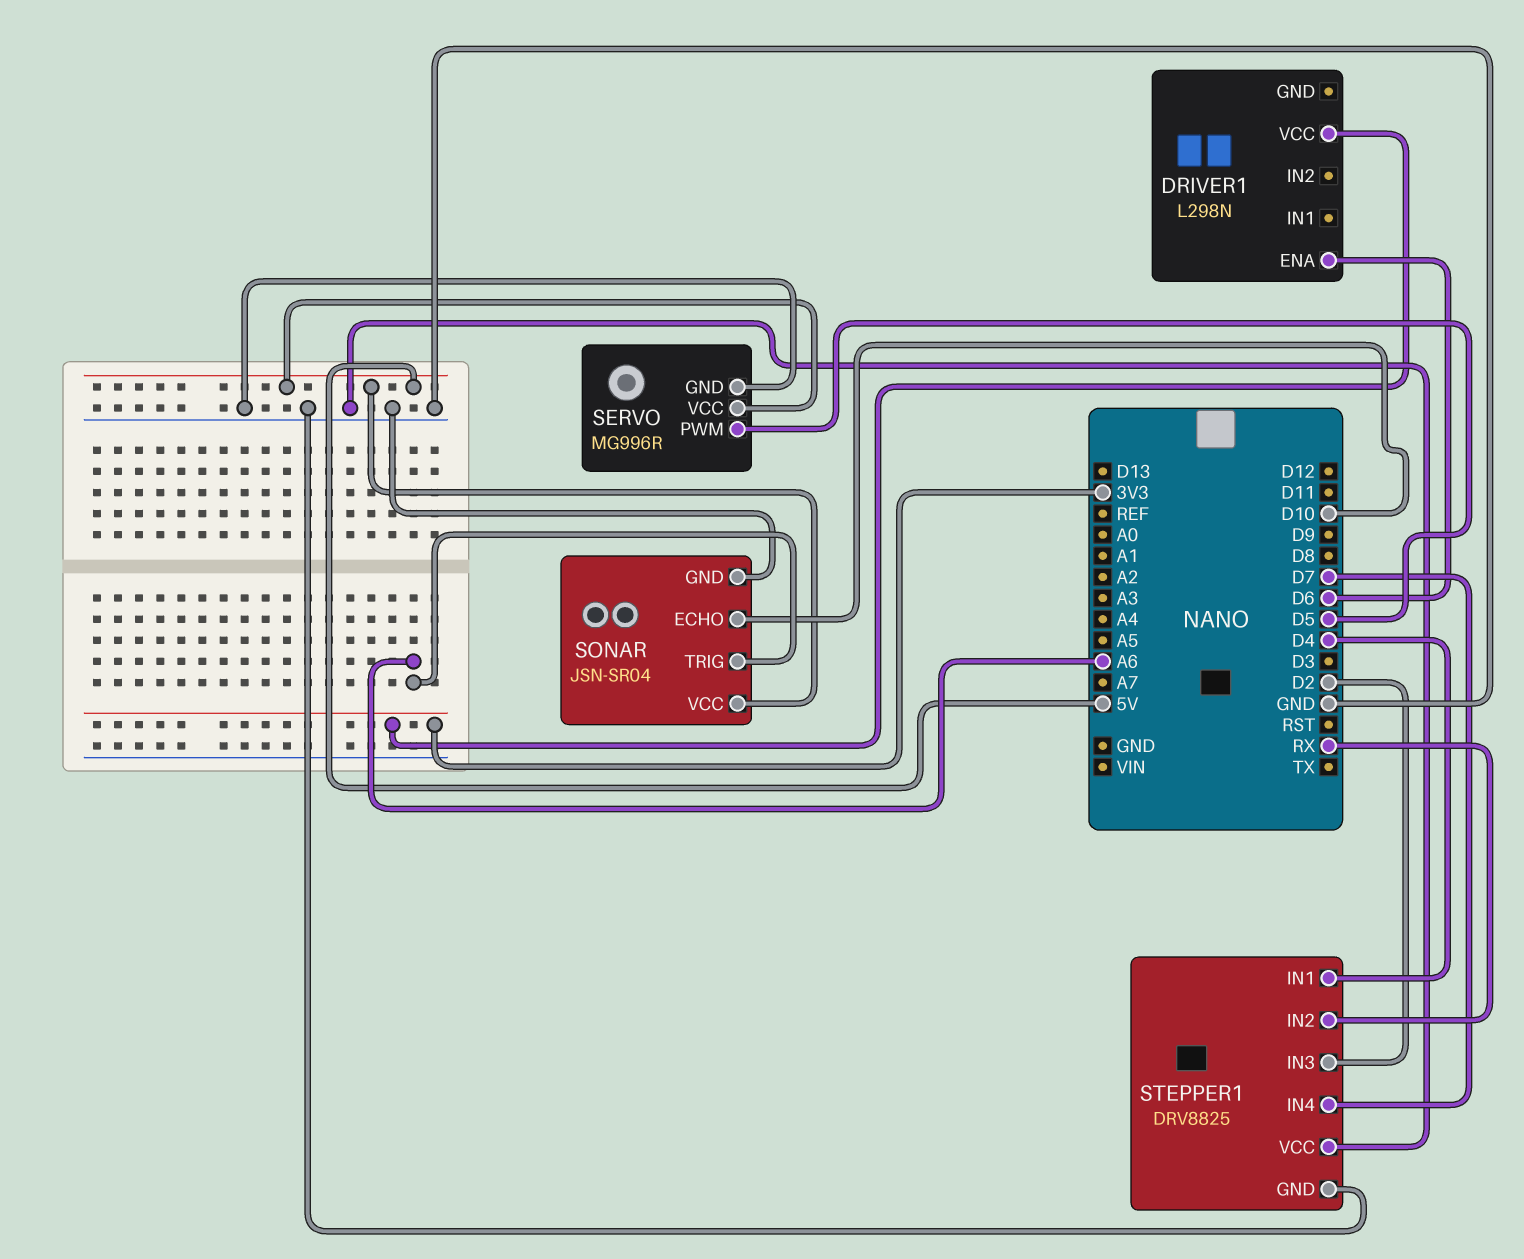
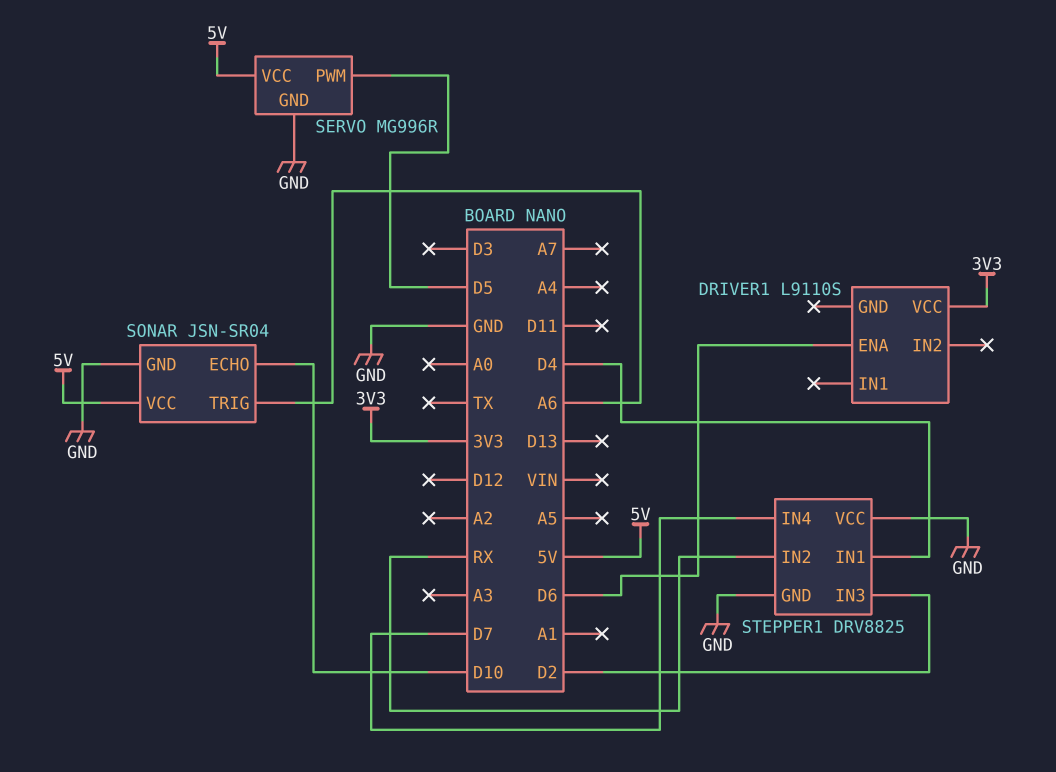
DRIVER1: L298N -> L9110S

